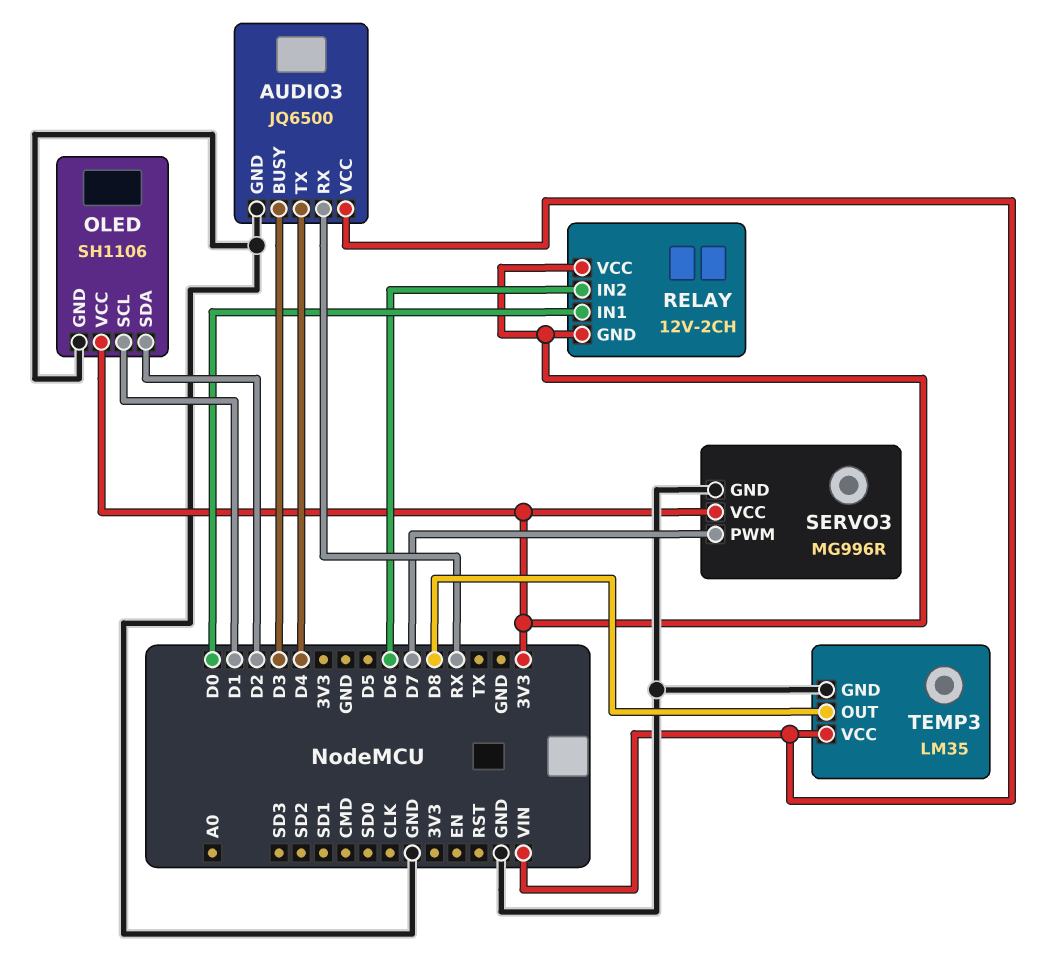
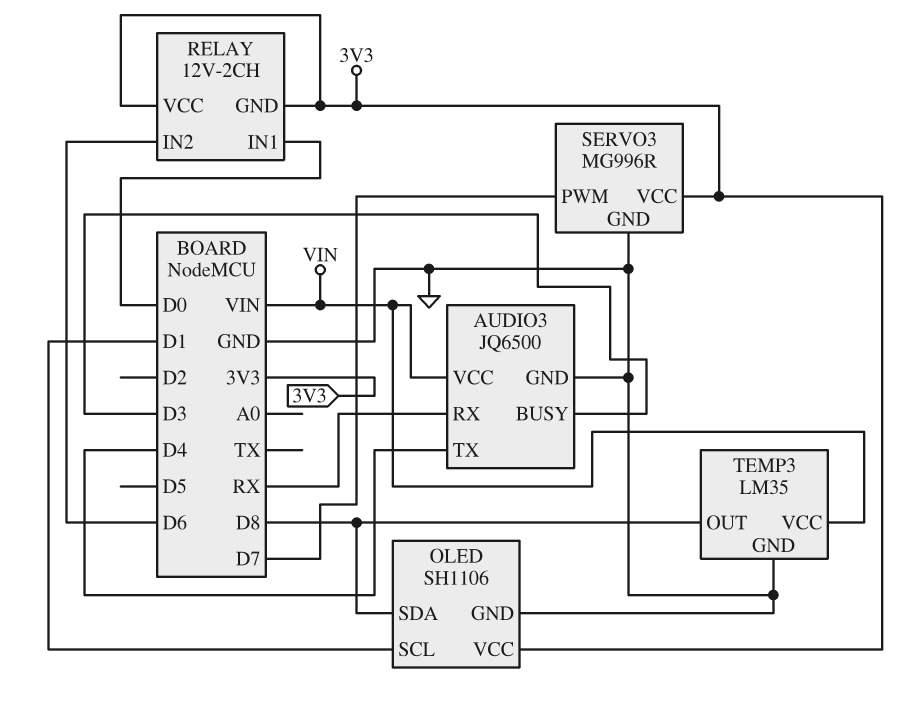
OLED pin SDA: D2 -> D8

